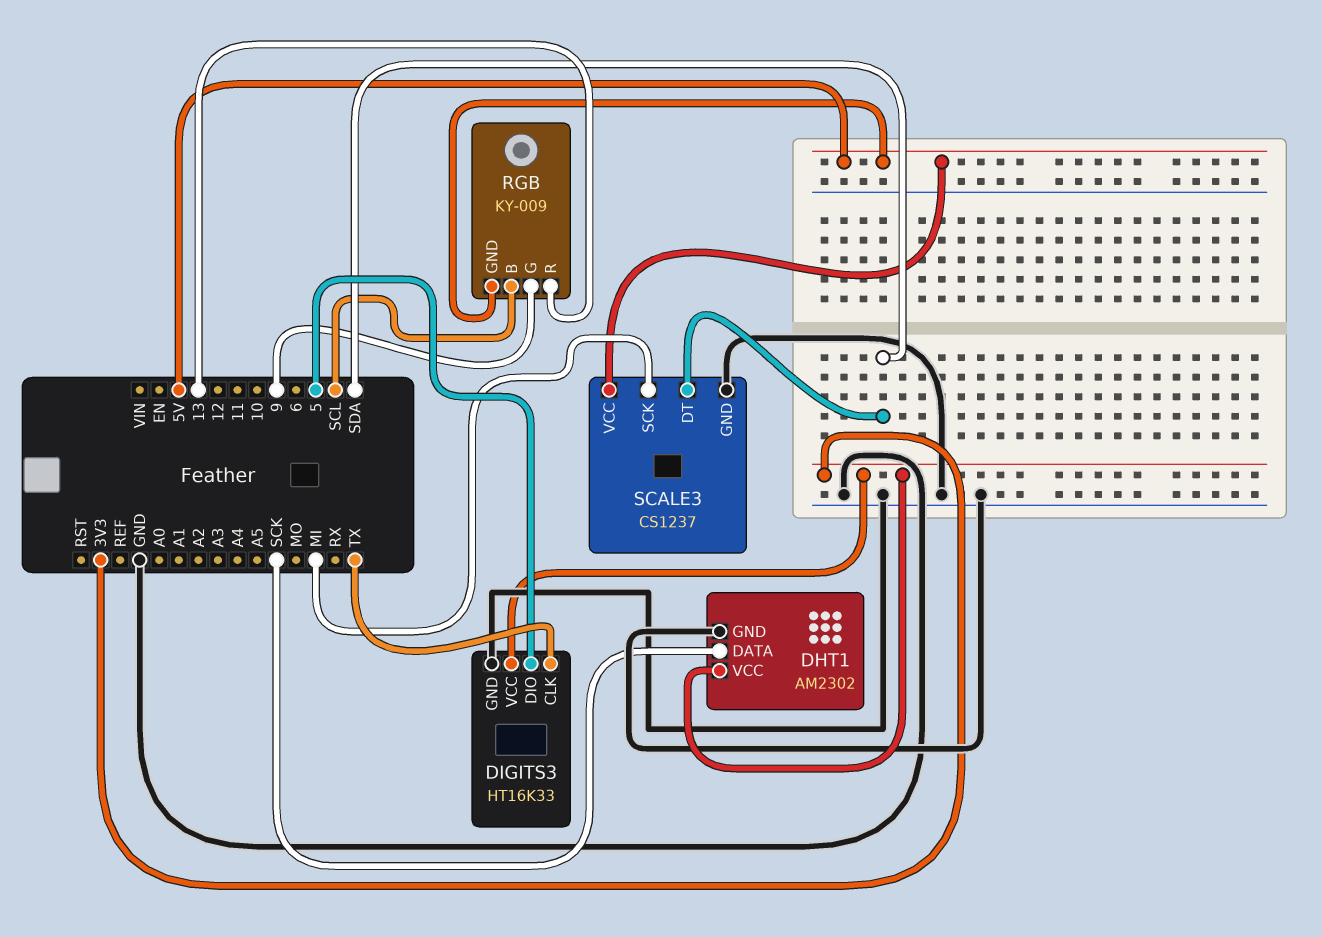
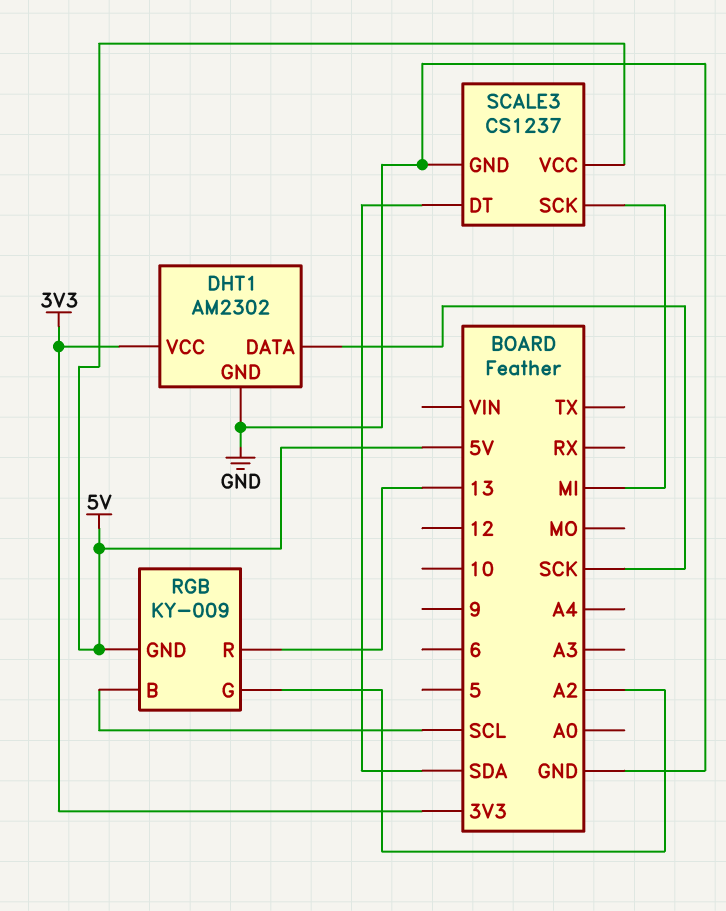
DIGITS3: HT16K33 -> none
DIGITS3 pin CLK: TX -> none
DIGITS3 pin DIO: 5 -> none
DIGITS3 pin GND: GND -> none
DIGITS3 pin VCC: 3V3 -> none
RGB pin G: 9 -> A2

